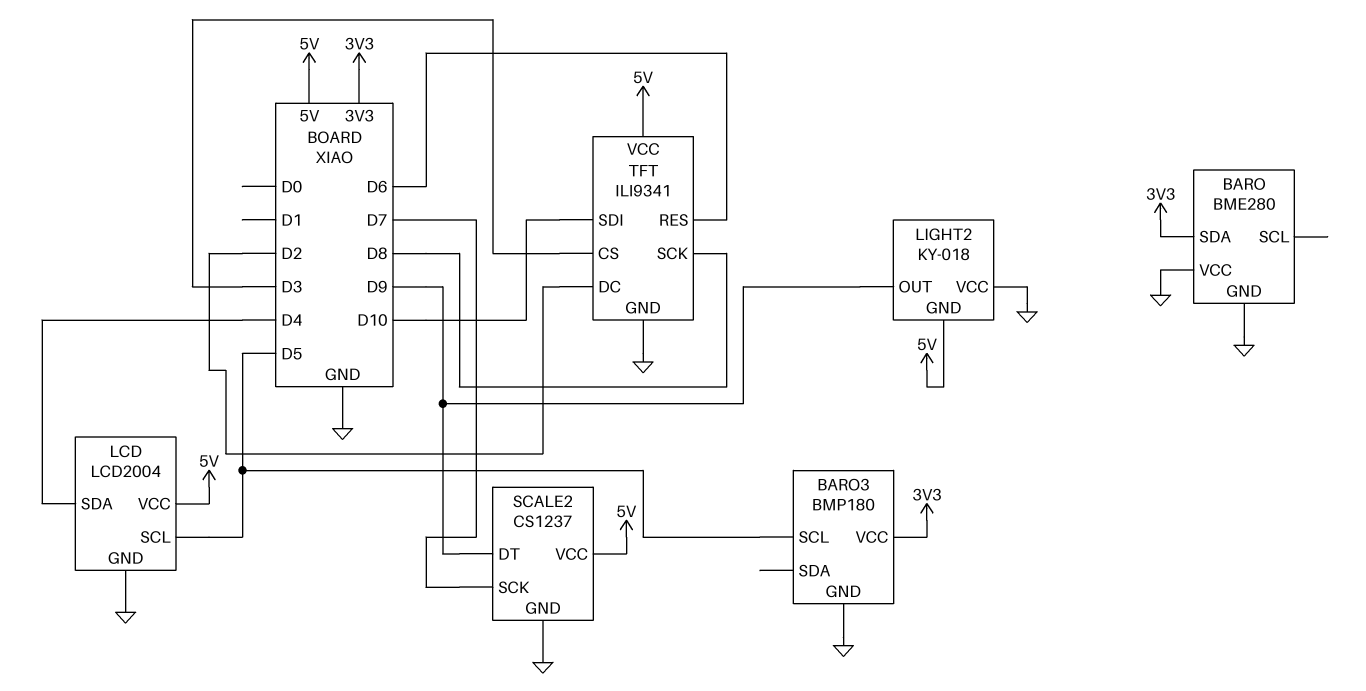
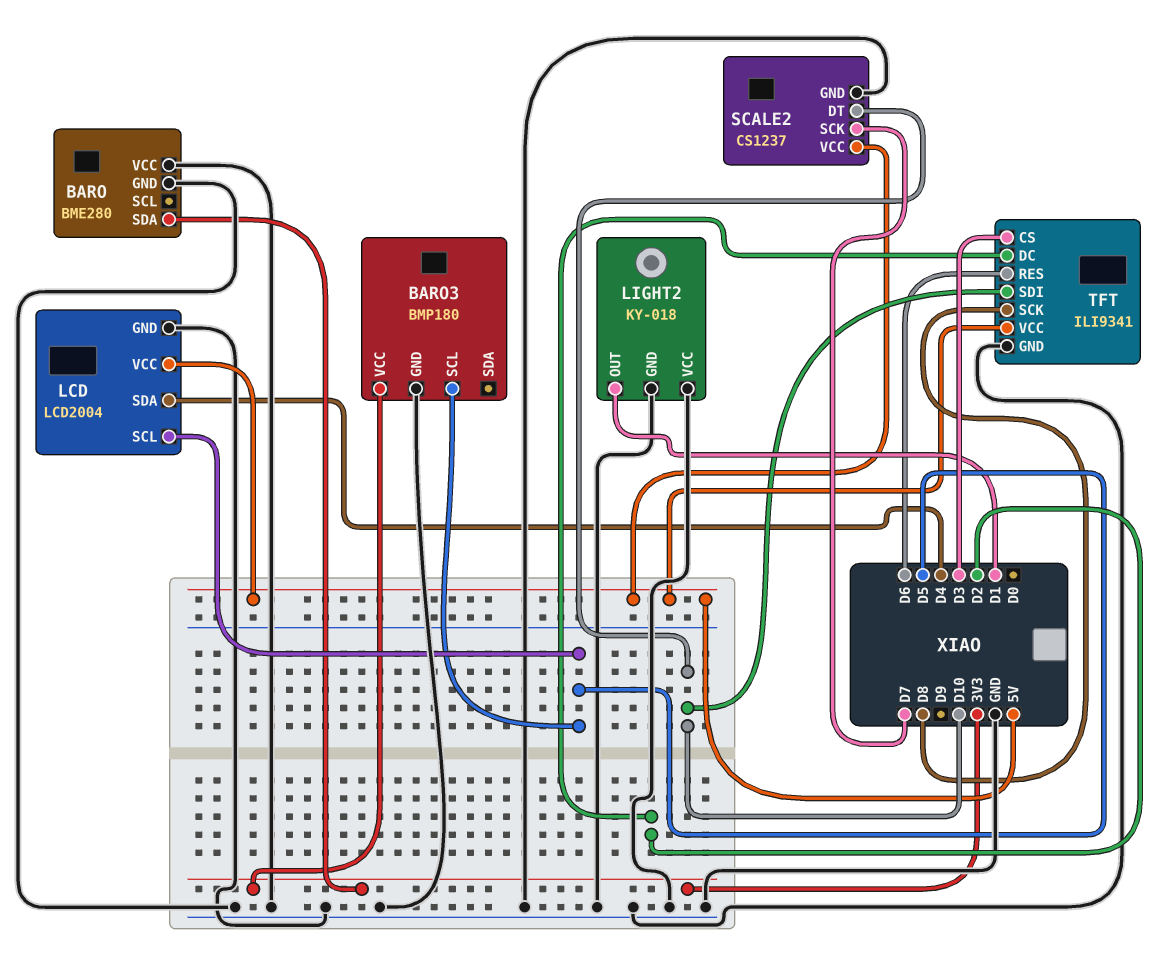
LIGHT2 pin GND: 5V -> GND
LIGHT2 pin OUT: D9 -> D1
SCALE2 pin DT: D9 -> D10

